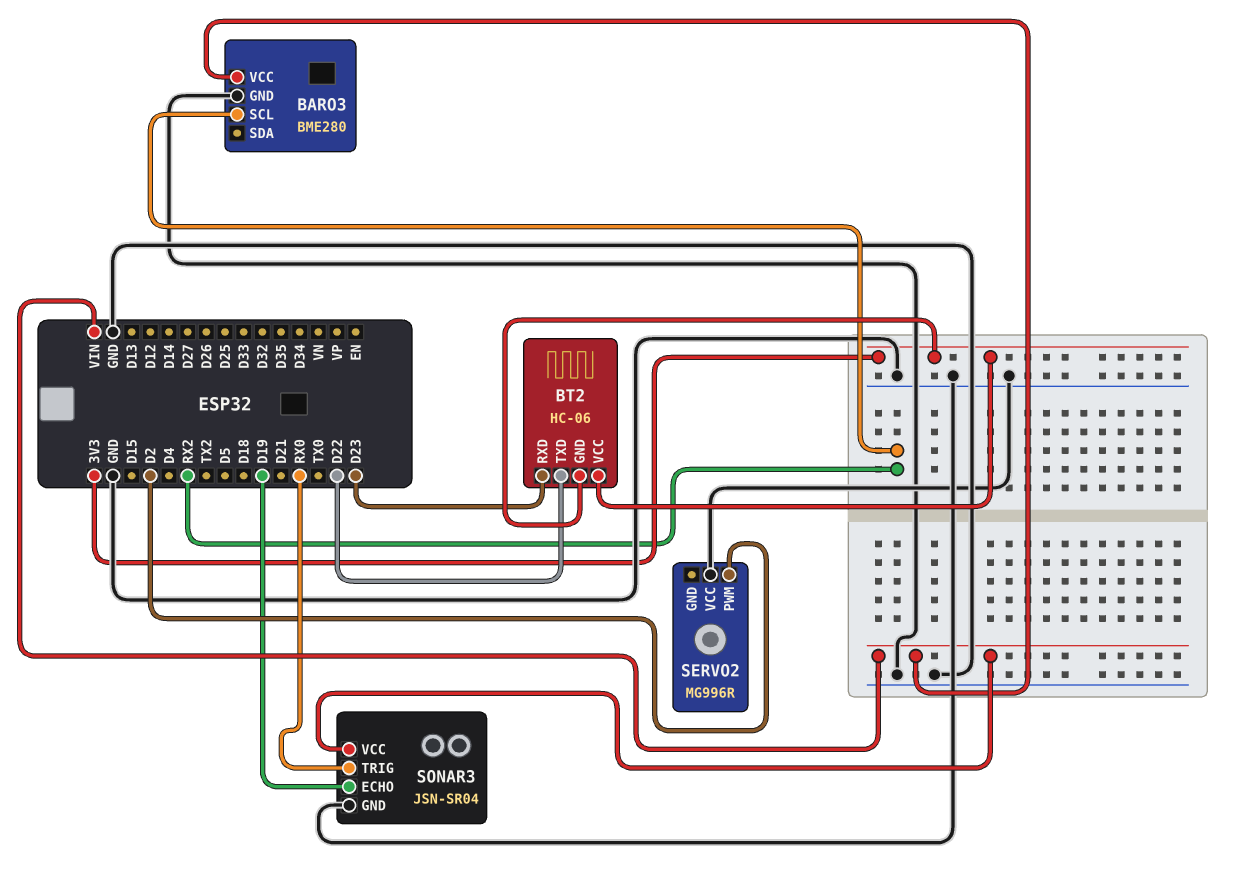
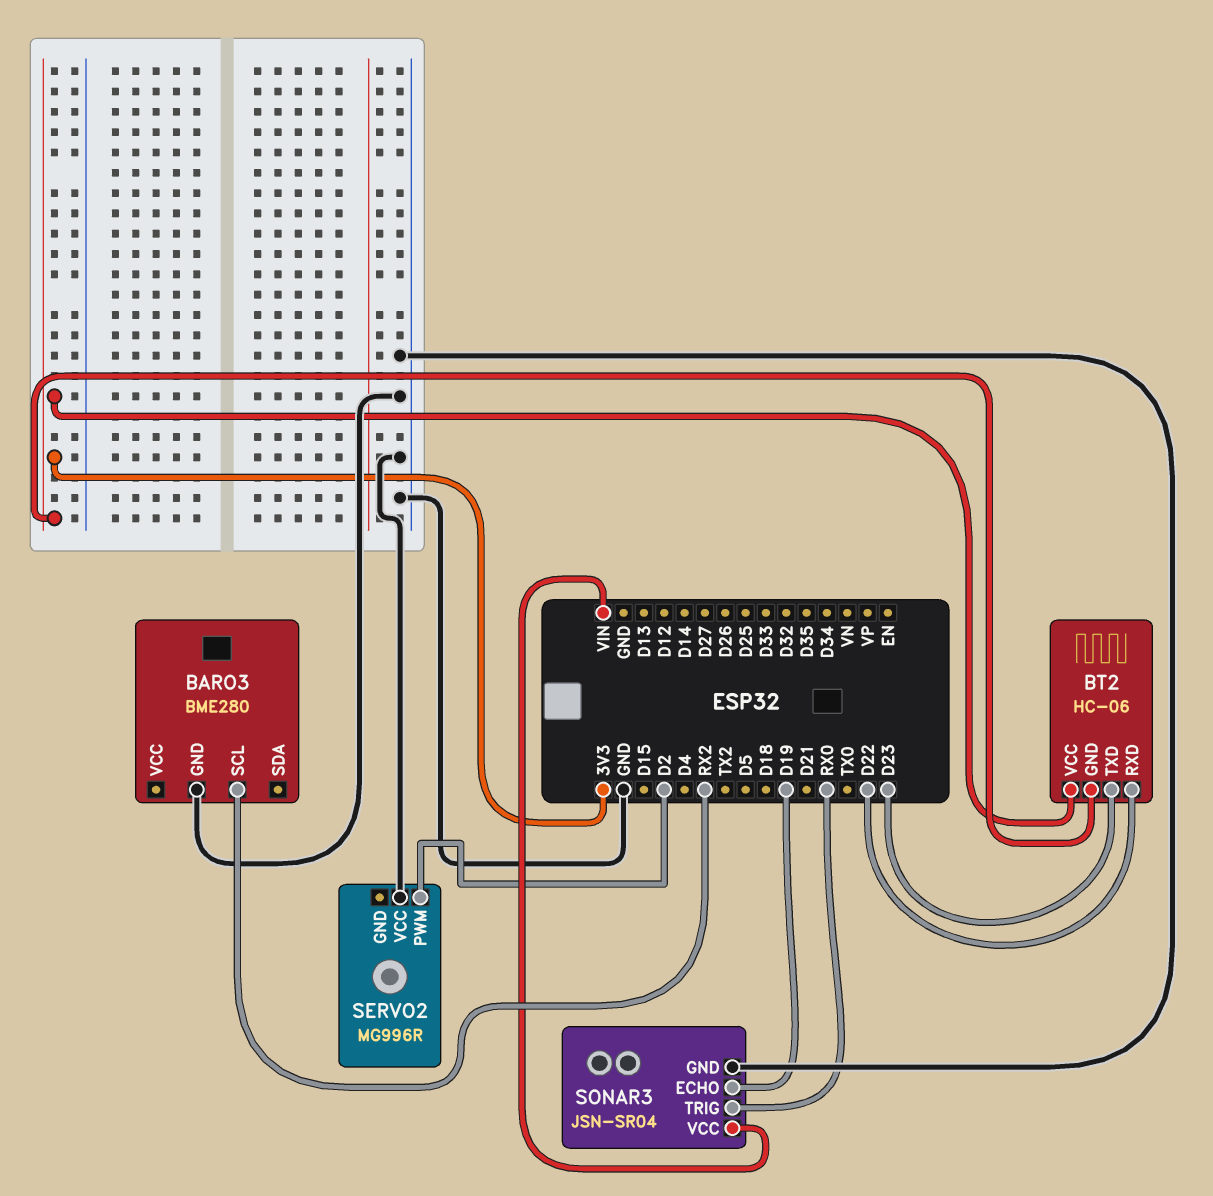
BARO3 pin VCC: VIN -> none
BT2 pin RXD: D23 -> D22
BT2 pin TXD: D22 -> D23

